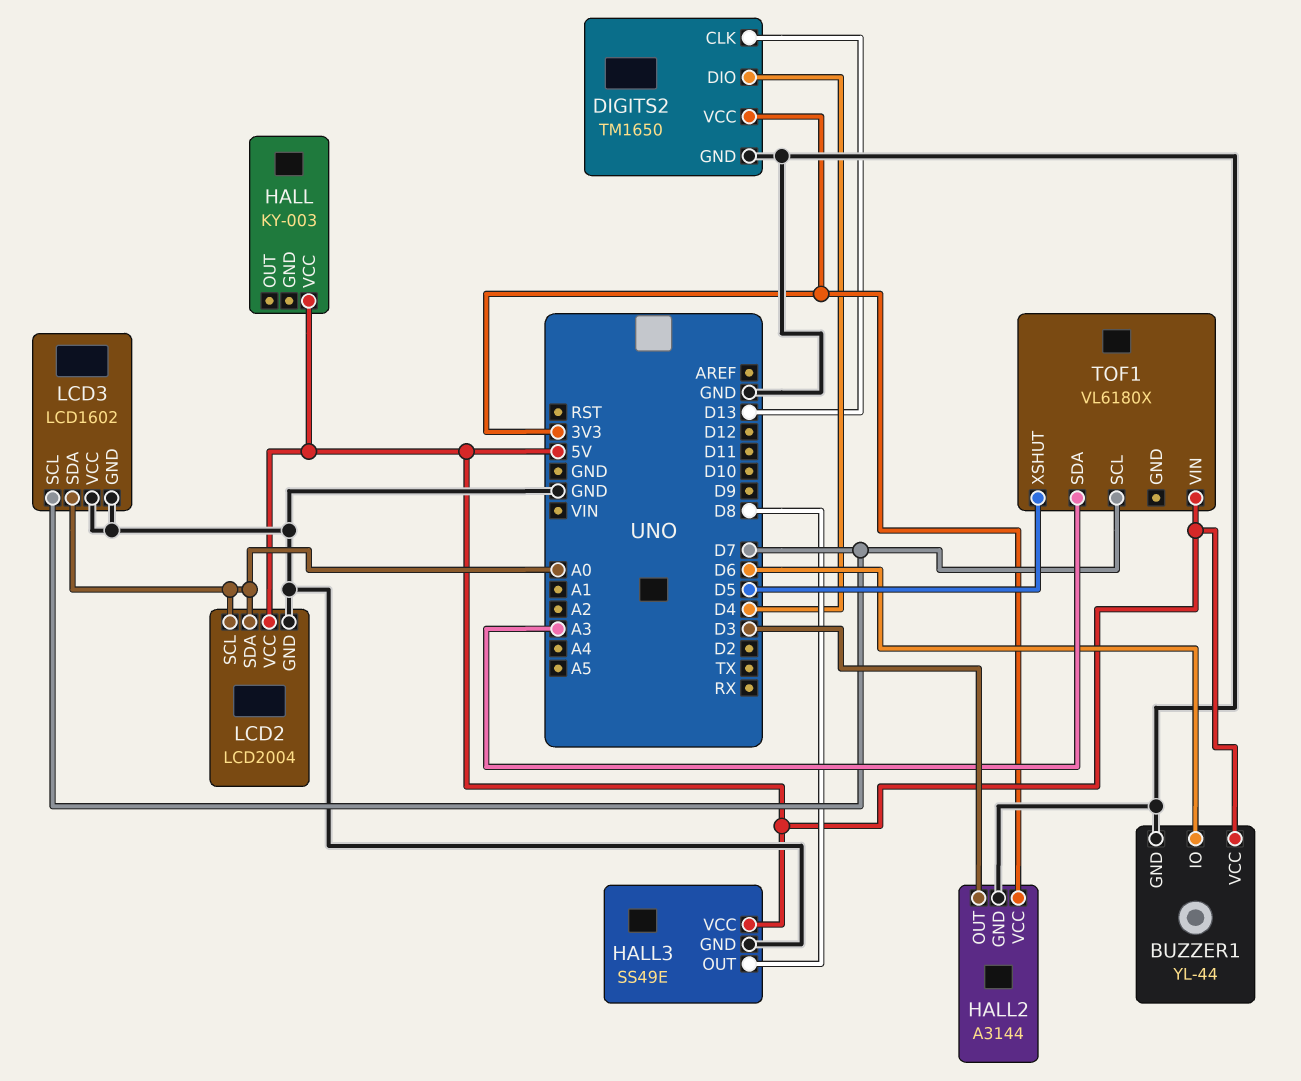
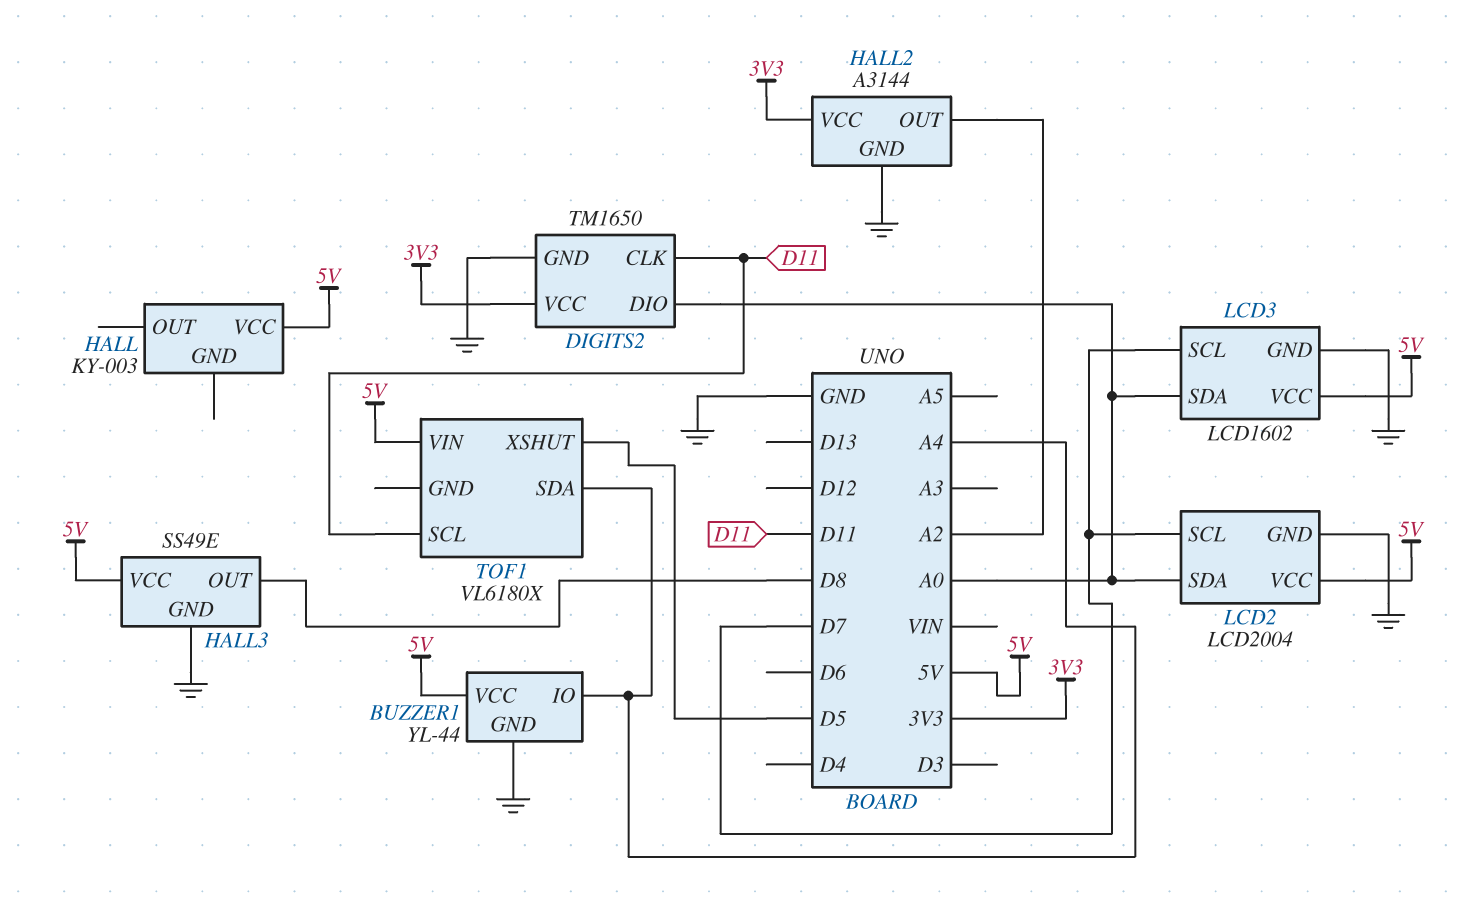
BUZZER1 pin IO: D6 -> A4
DIGITS2 pin CLK: D13 -> D11
DIGITS2 pin DIO: D4 -> A0
HALL2 pin OUT: D3 -> A2
LCD2 pin SCL: A0 -> D7
LCD3 pin VCC: GND -> 5V
TOF1 pin SCL: D7 -> D11
TOF1 pin SDA: A3 -> A4

